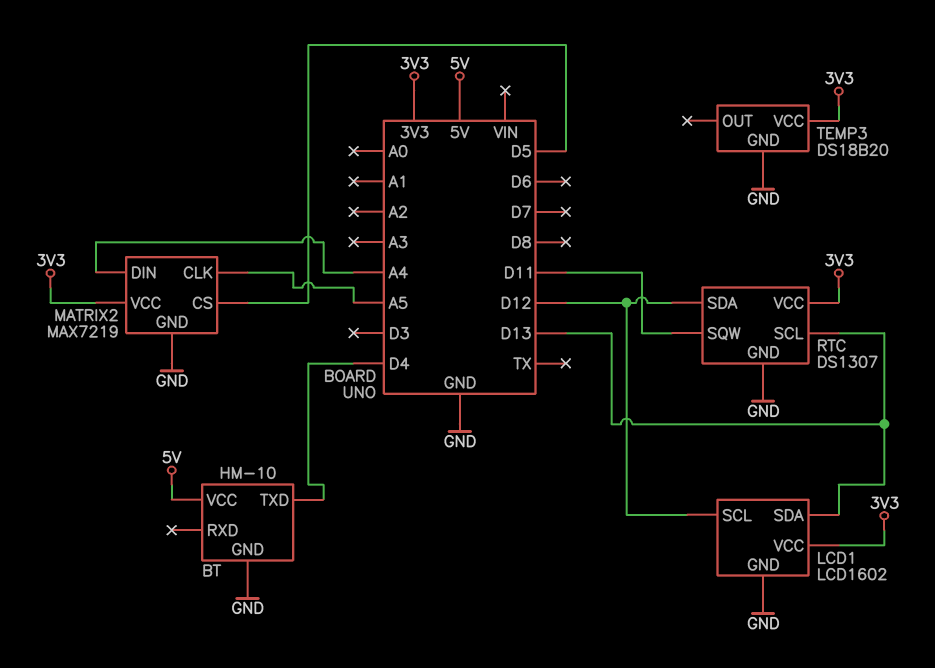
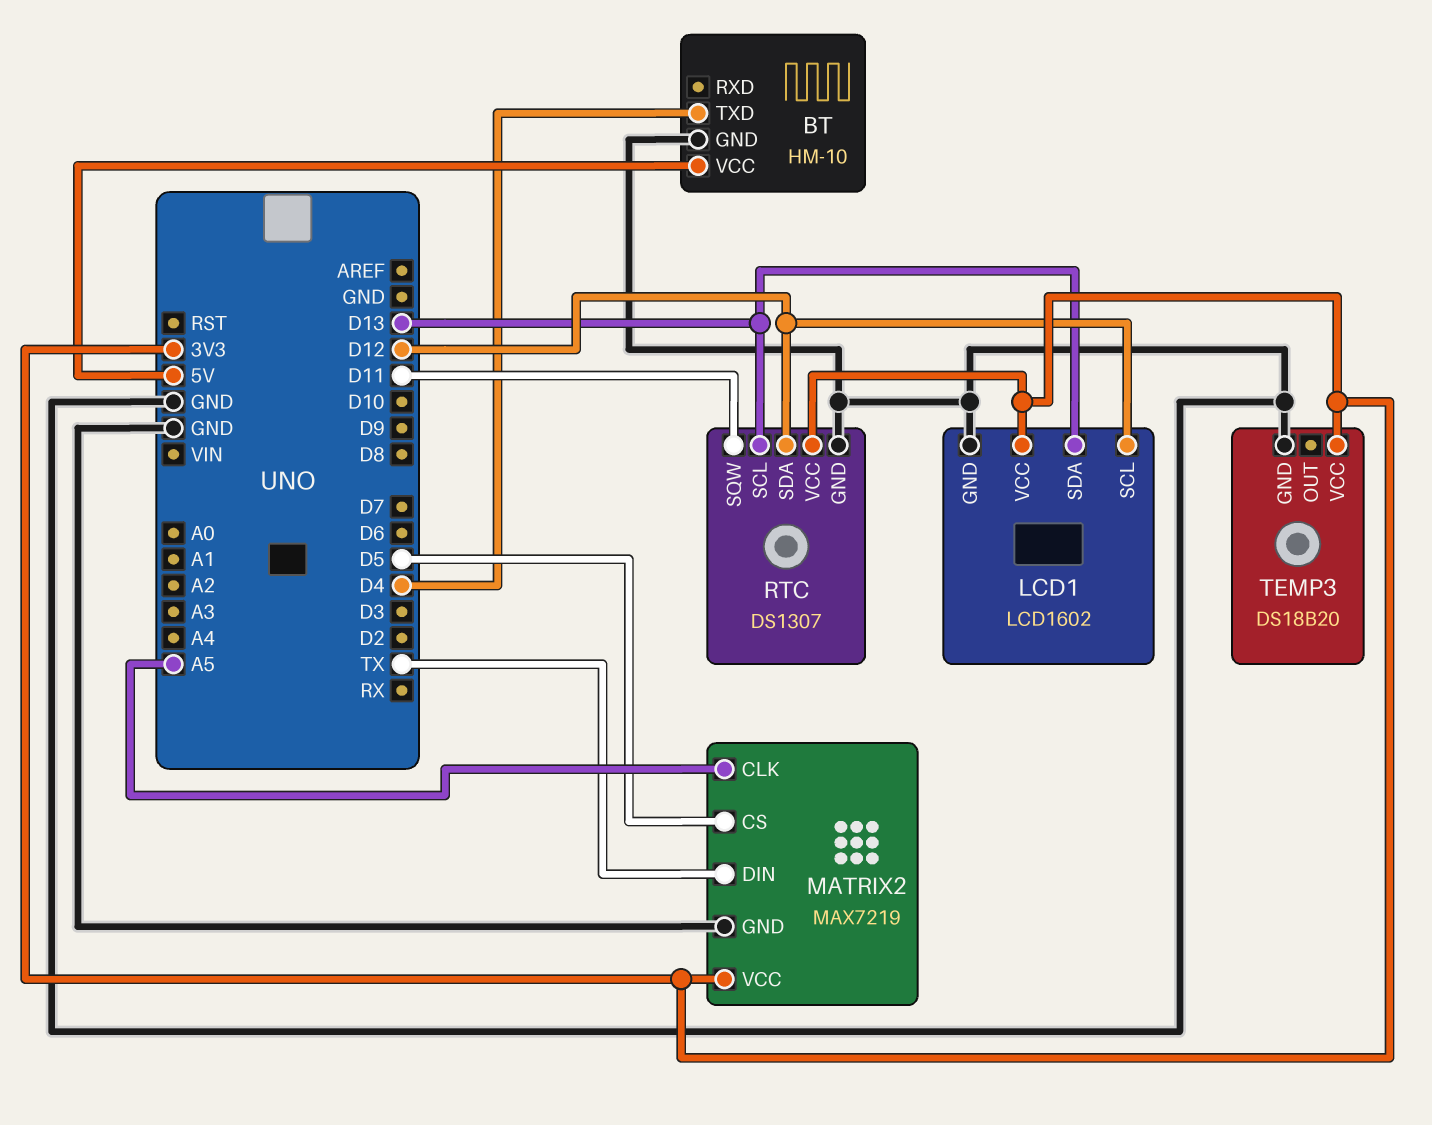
MATRIX2 pin DIN: A4 -> TX

